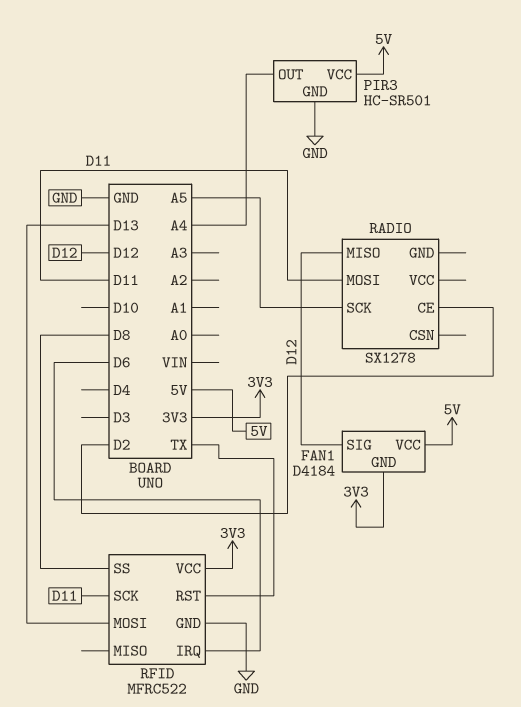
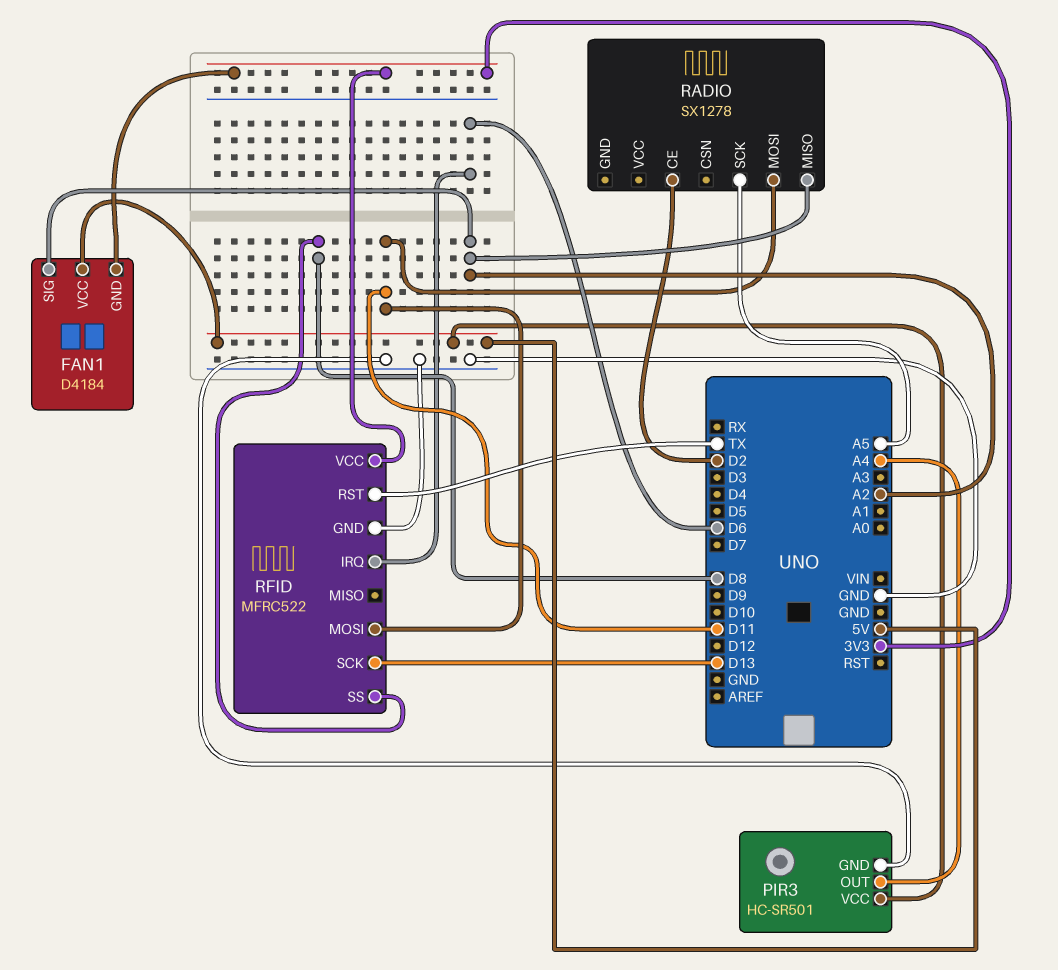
FAN1 pin SIG: D12 -> A2
RADIO pin MISO: D12 -> A2
RFID pin MOSI: D13 -> D11
RFID pin SCK: D11 -> D13

